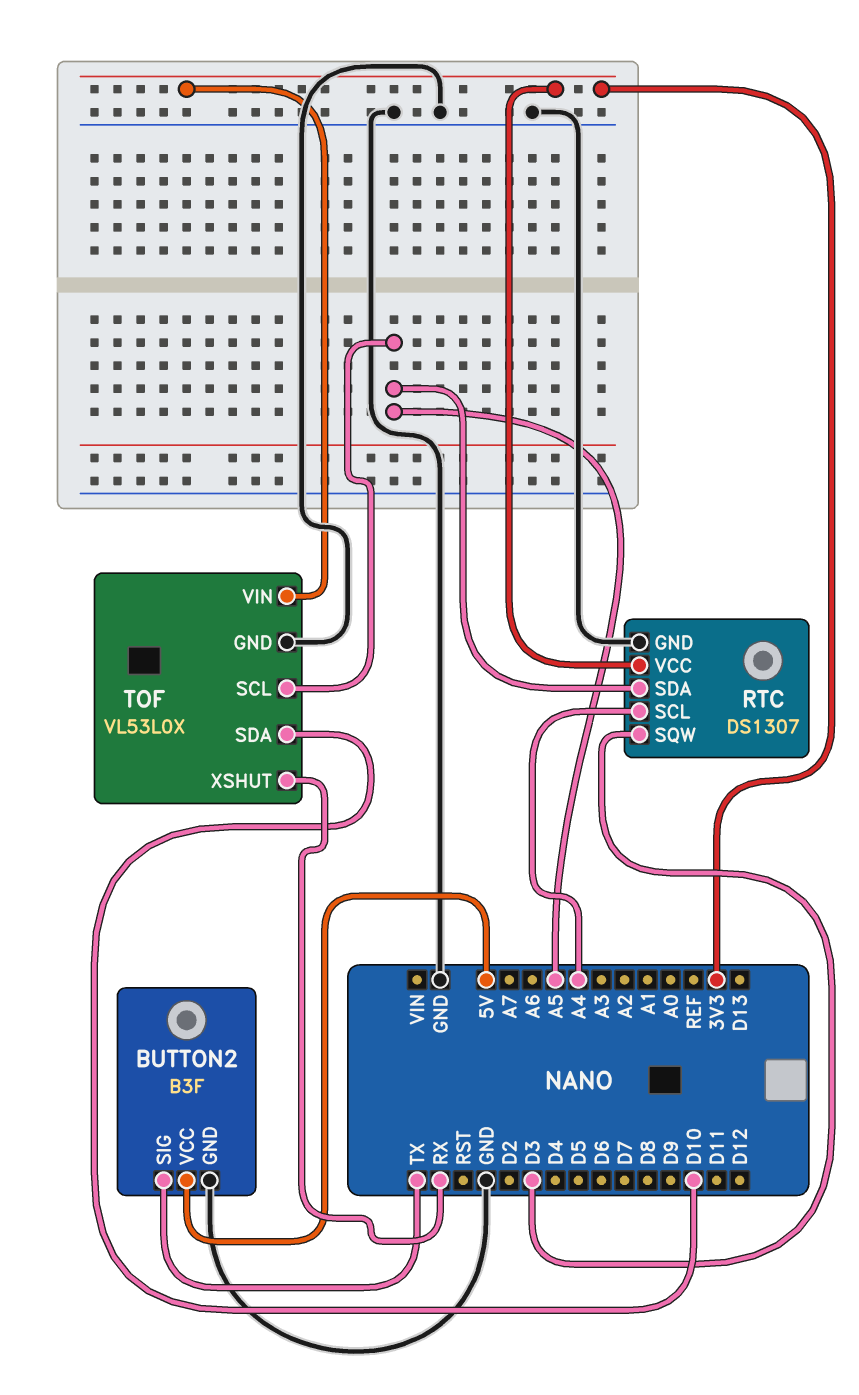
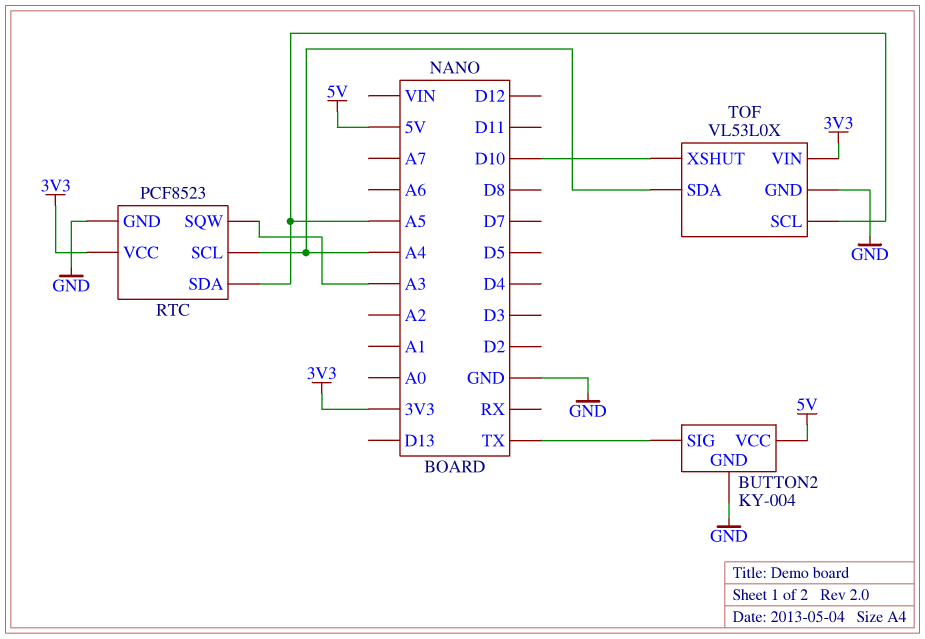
BUTTON2: B3F -> KY-004
RTC: DS1307 -> PCF8523
RTC pin SQW: D3 -> A3
TOF pin SDA: D10 -> A4
TOF pin XSHUT: RX -> D10

